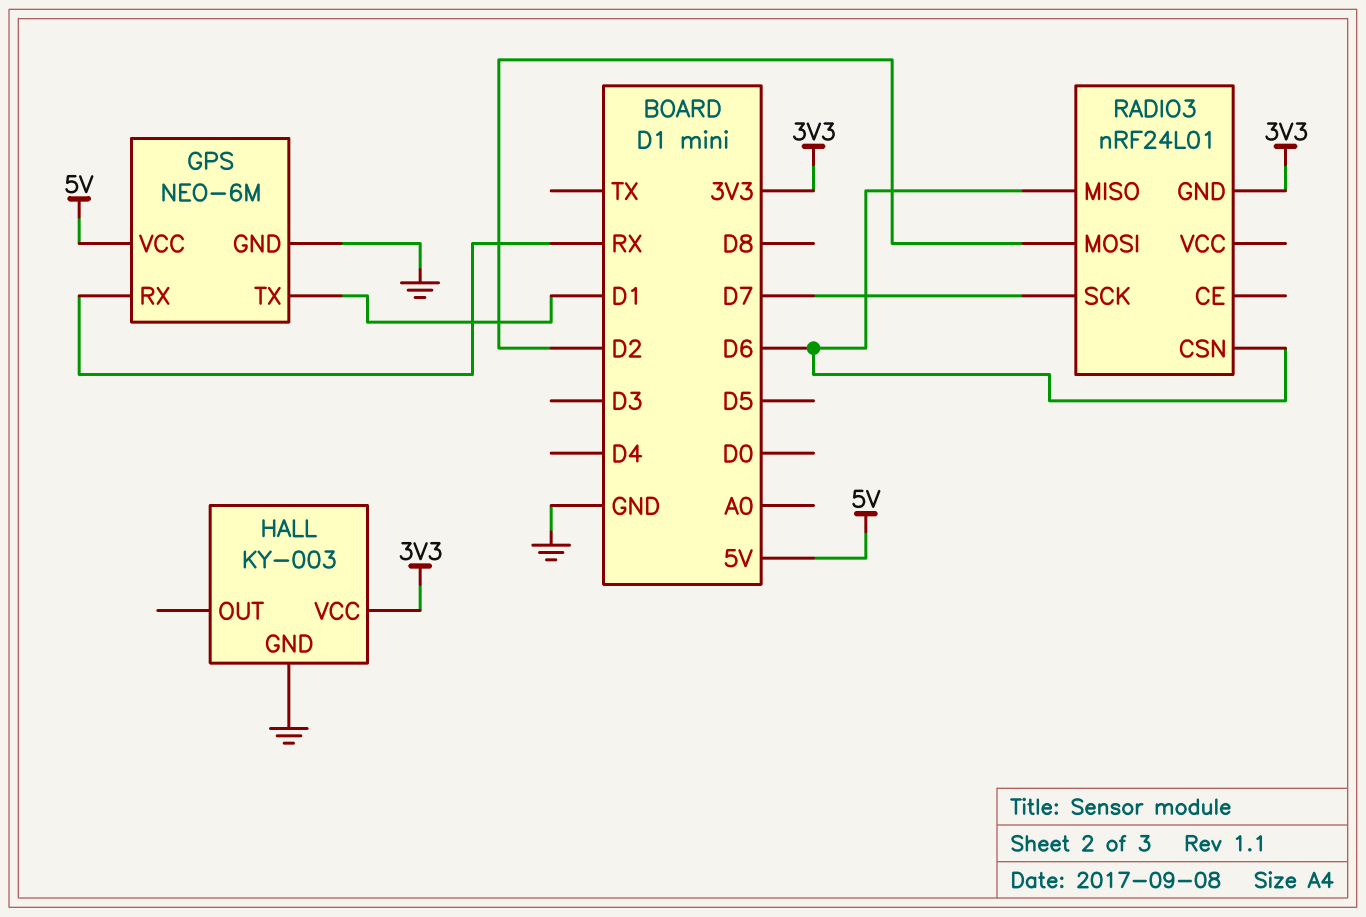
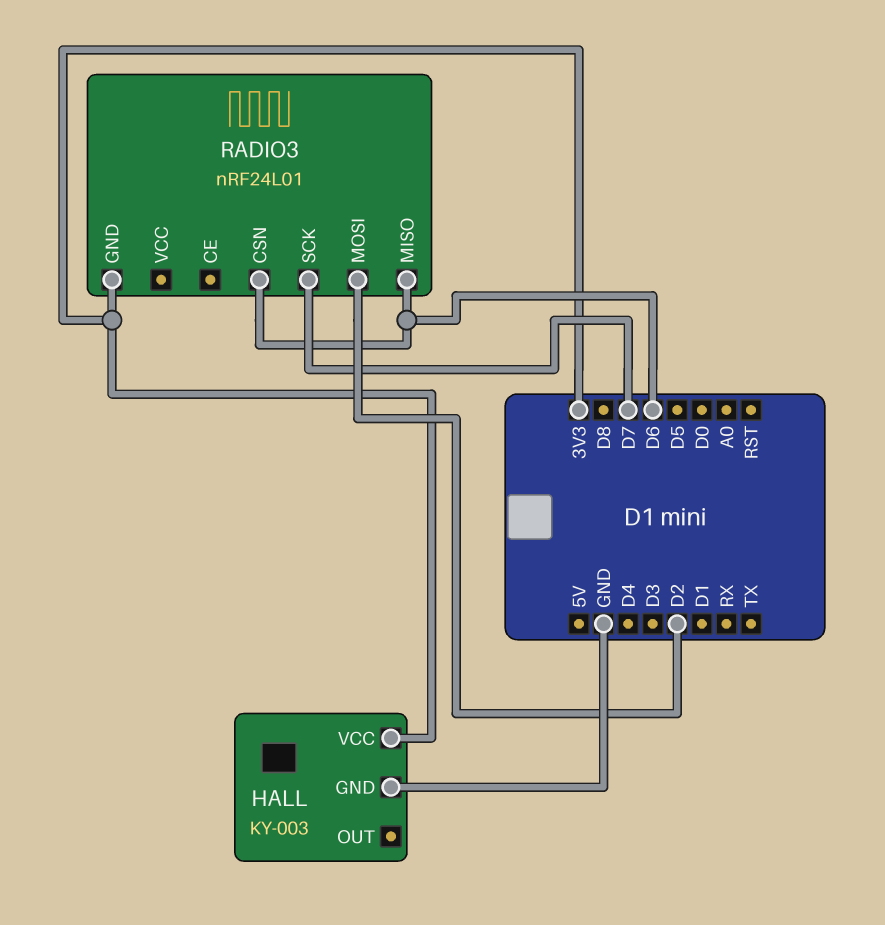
GPS: NEO-6M -> none
GPS pin GND: GND -> none
GPS pin RX: RX -> none
GPS pin TX: D1 -> none
GPS pin VCC: 5V -> none

